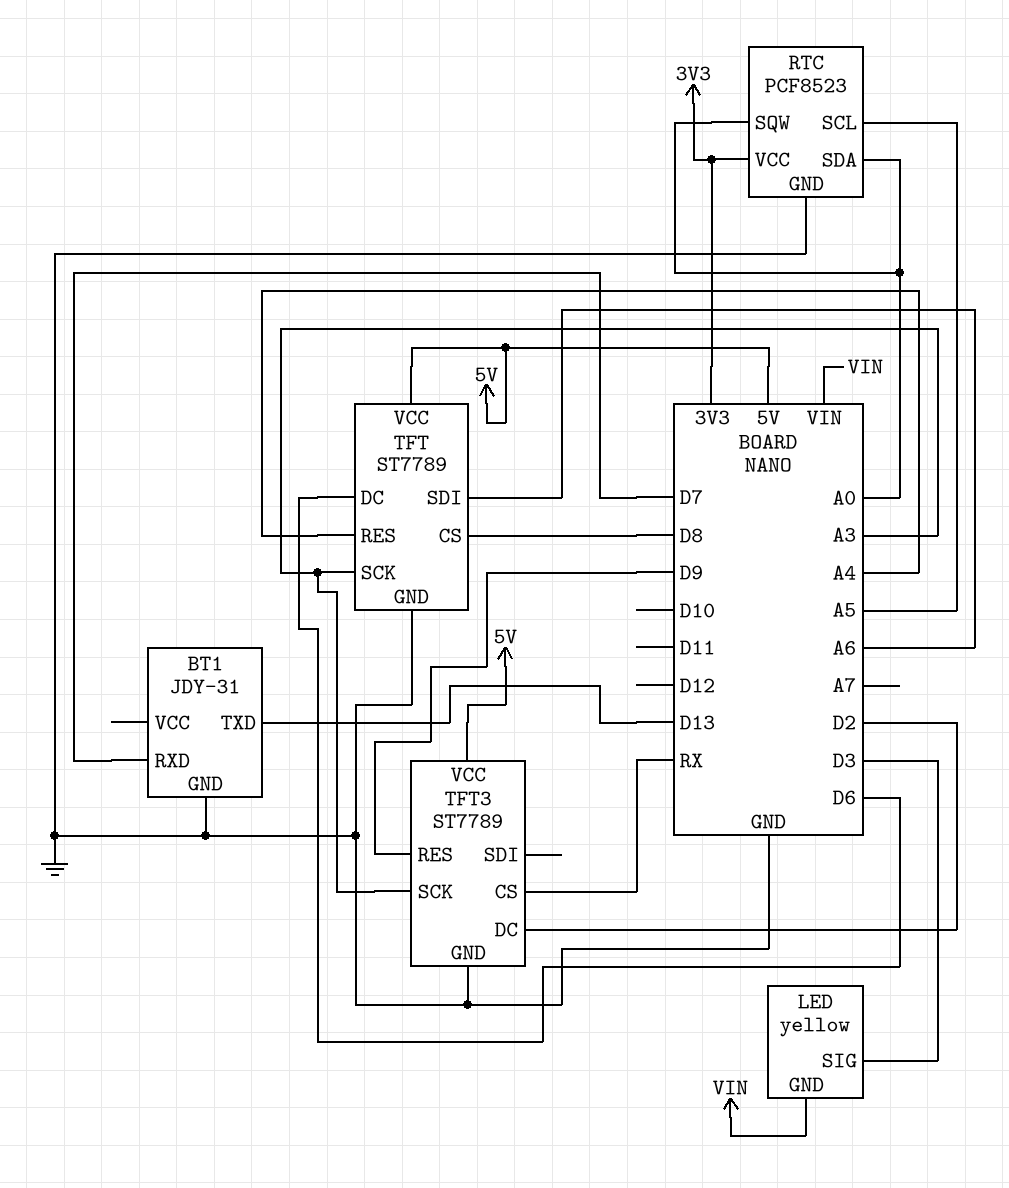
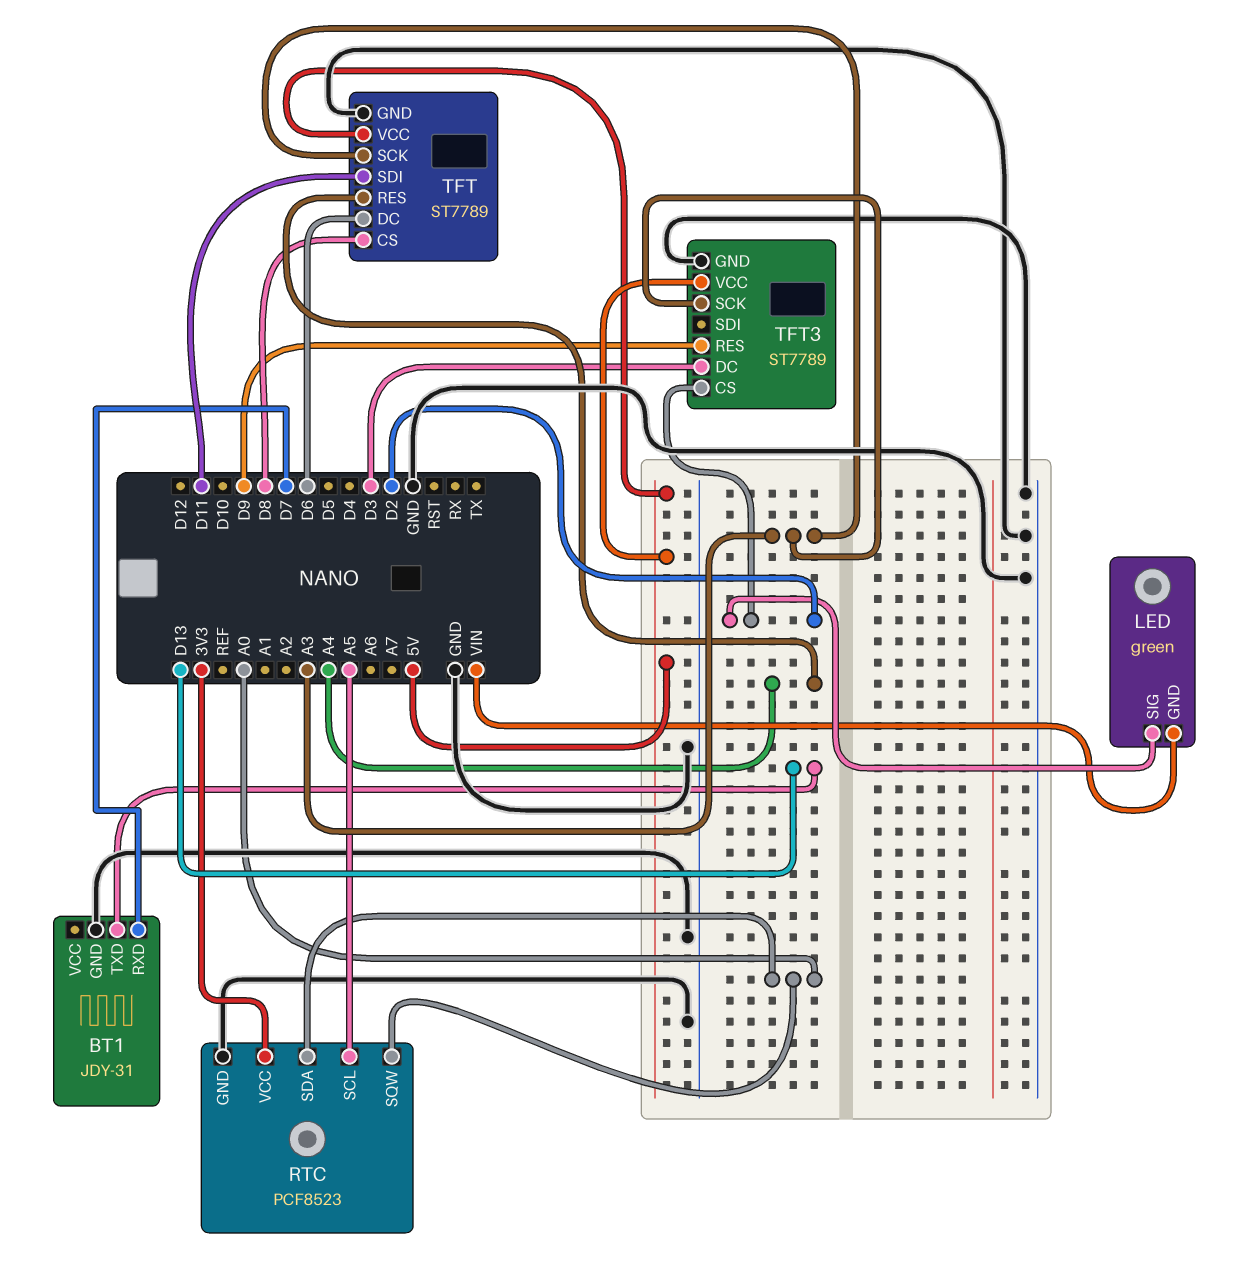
LED: yellow -> green
LED pin SIG: D3 -> D2
TFT pin SDI: A6 -> D11
TFT3 pin CS: RX -> D2
TFT3 pin DC: D2 -> D3

